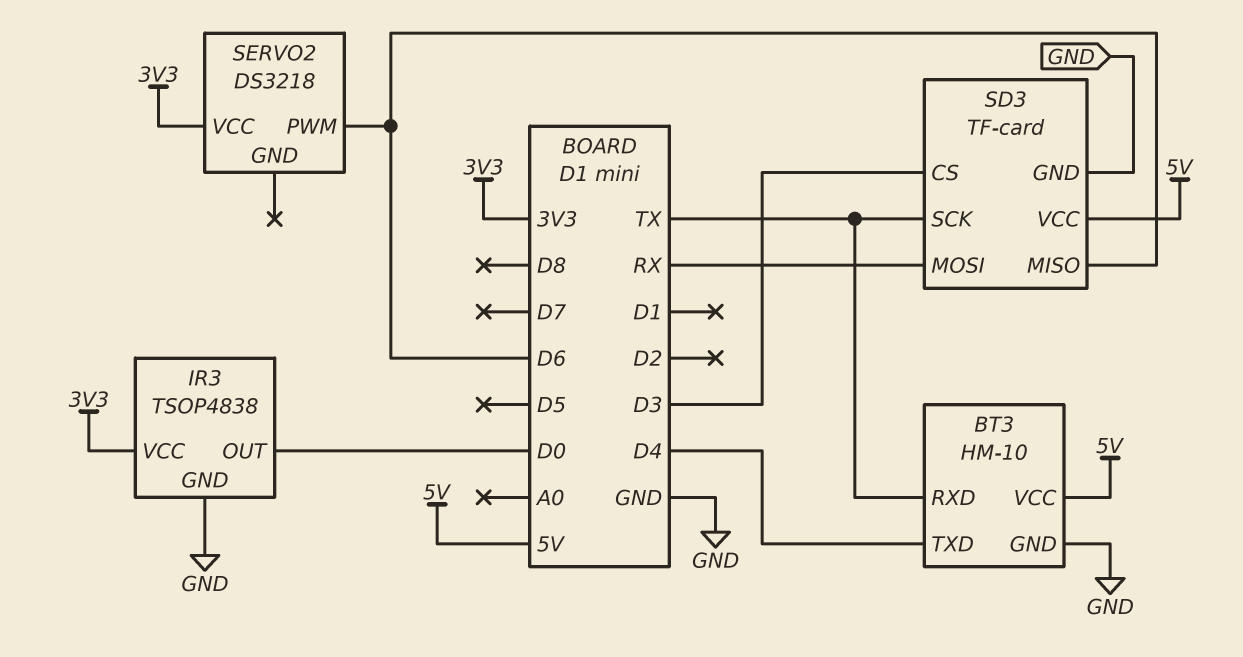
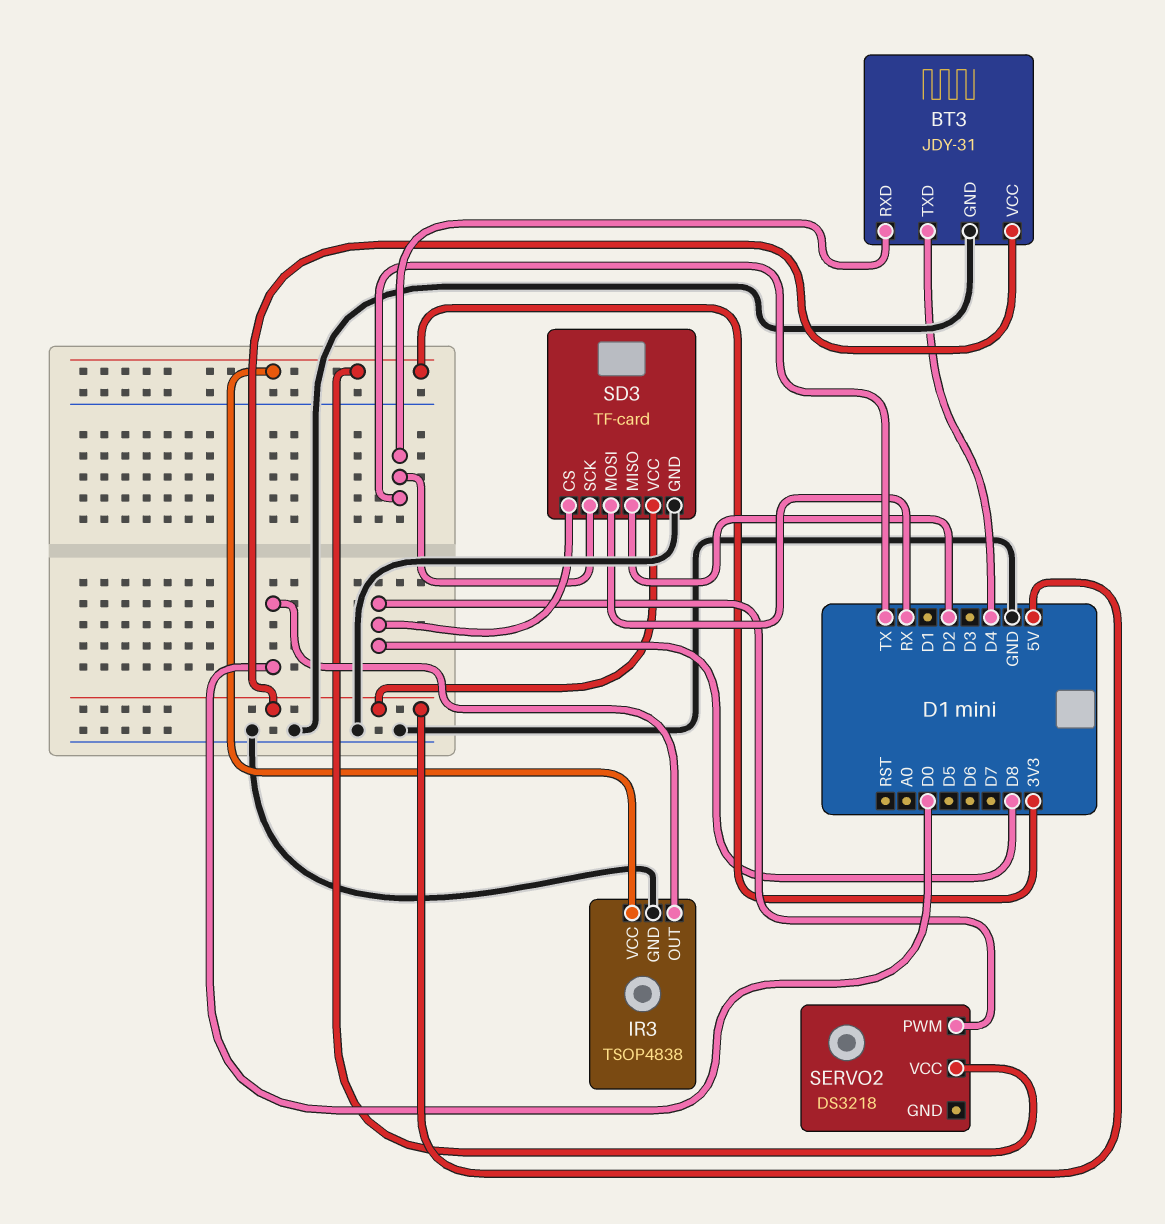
BT3: HM-10 -> JDY-31
SD3 pin CS: D3 -> D8
SD3 pin MISO: D6 -> D2
SERVO2 pin PWM: D6 -> D8

